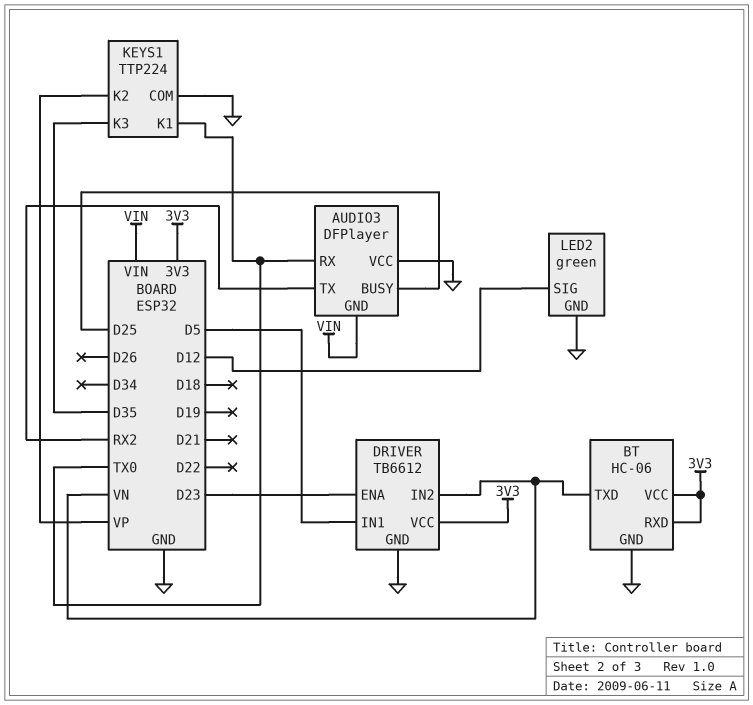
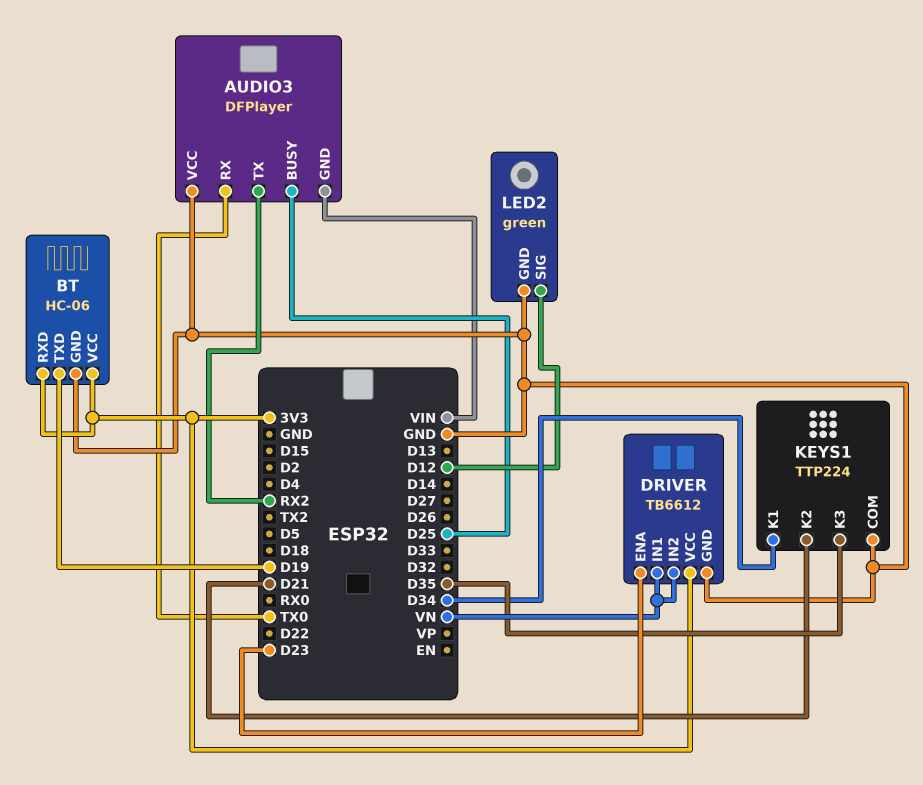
BT pin TXD: VN -> D19
DRIVER pin IN1: D5 -> VN
KEYS1 pin K1: TX0 -> D34
KEYS1 pin K2: VP -> D21

